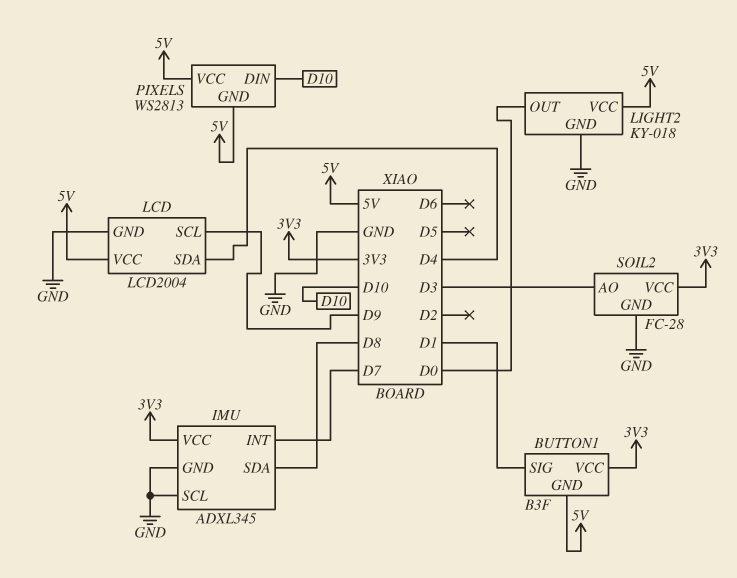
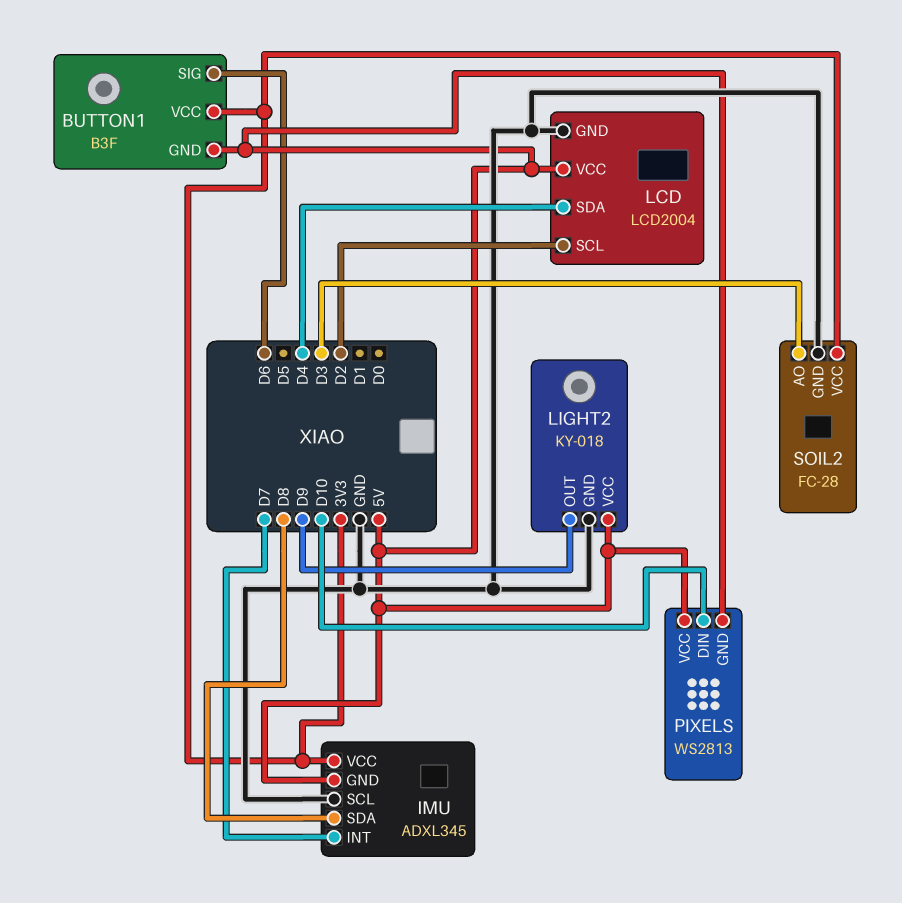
BUTTON1 pin SIG: D1 -> D6
IMU pin GND: GND -> 5V
LCD pin SCL: D9 -> D2
LIGHT2 pin OUT: D0 -> D9

